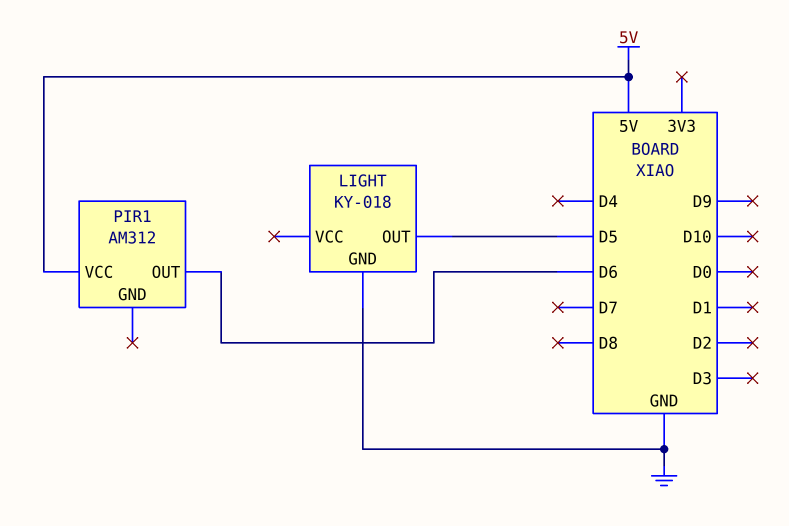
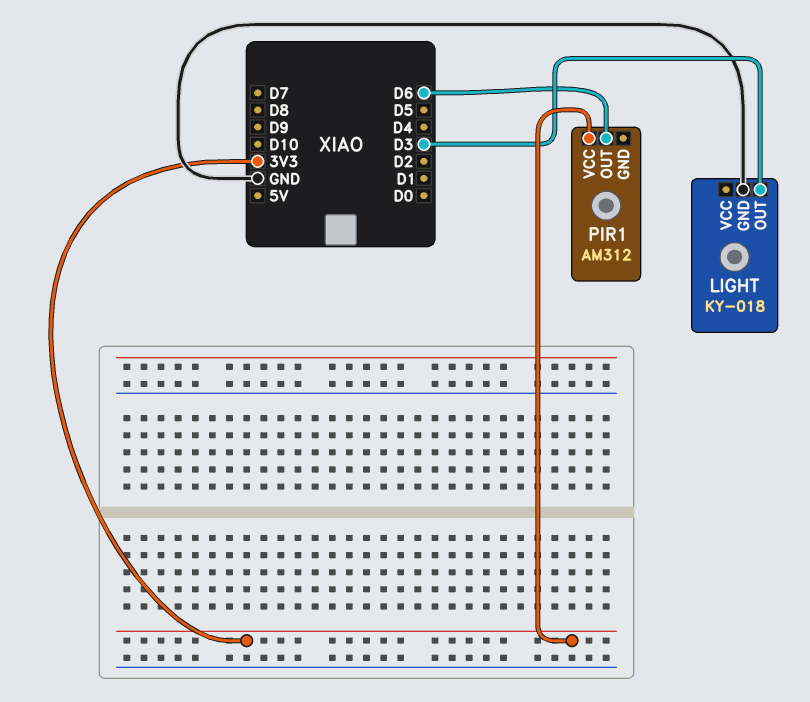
LIGHT pin OUT: D5 -> D3
PIR1 pin VCC: 5V -> 3V3

